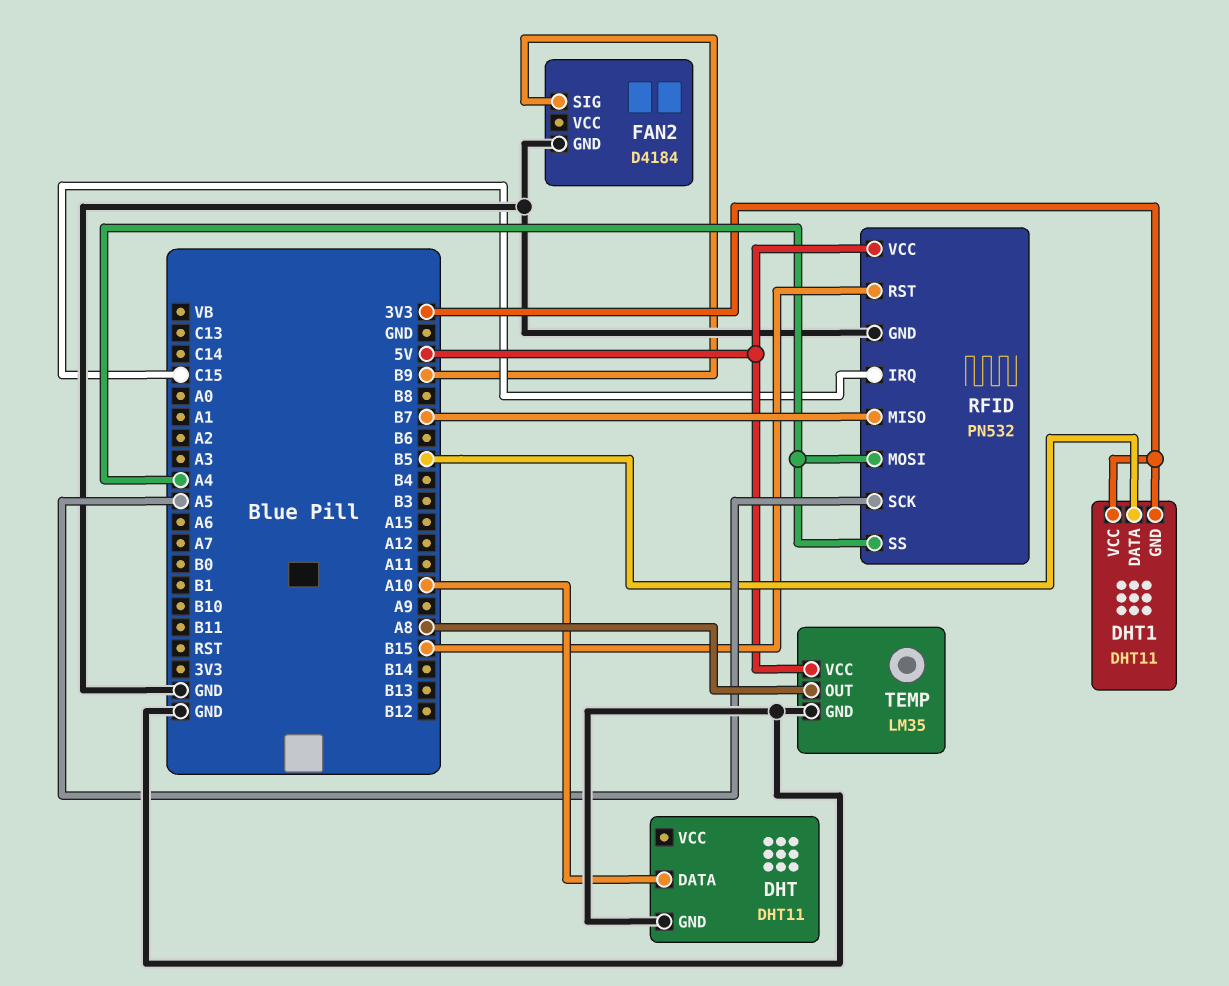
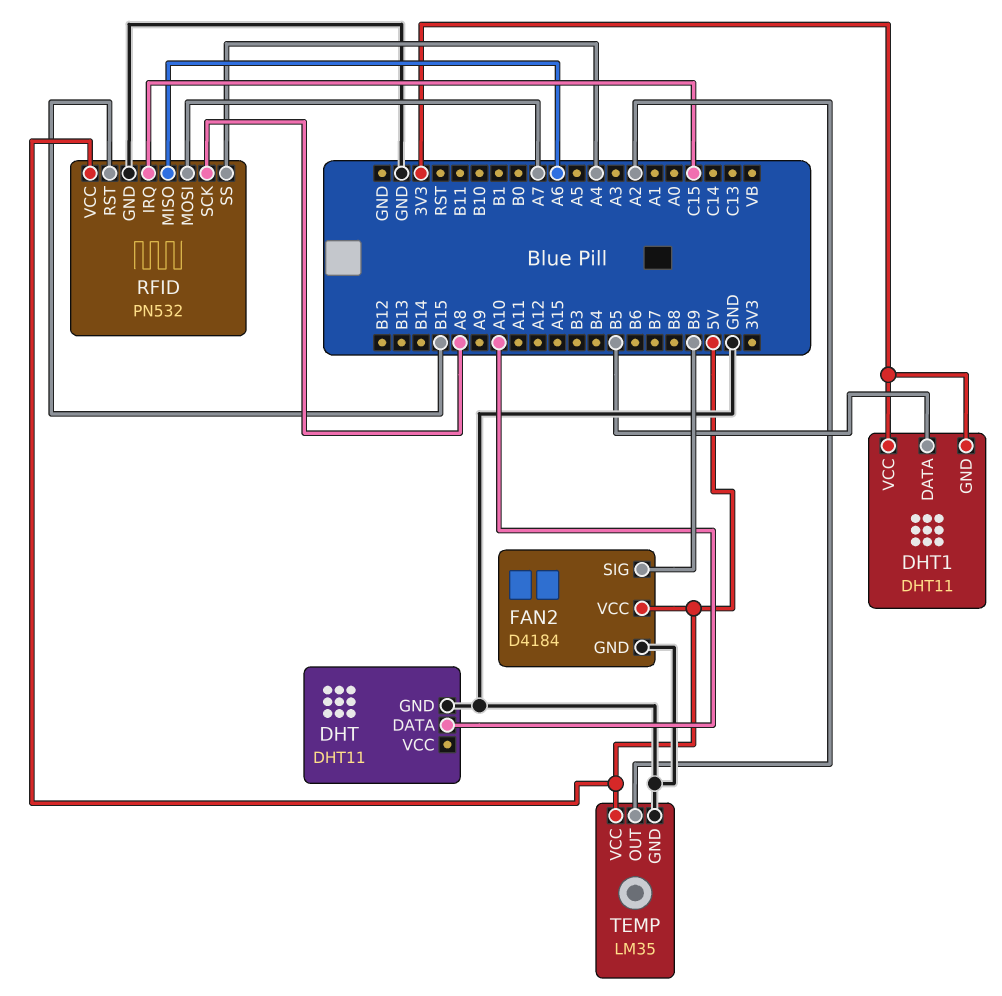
FAN2 pin VCC: none -> 5V
RFID pin MISO: B7 -> A6
RFID pin MOSI: A4 -> A7
RFID pin SCK: A5 -> A8
TEMP pin OUT: A8 -> A2

